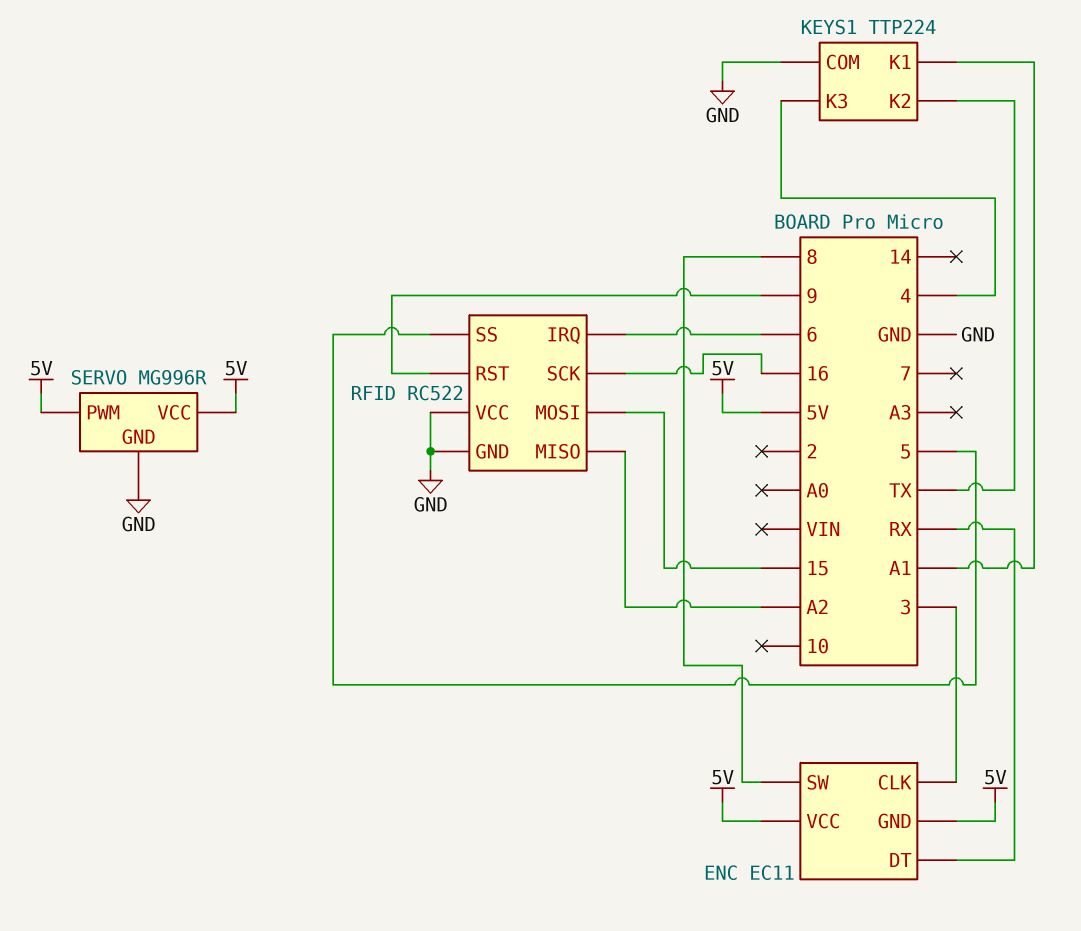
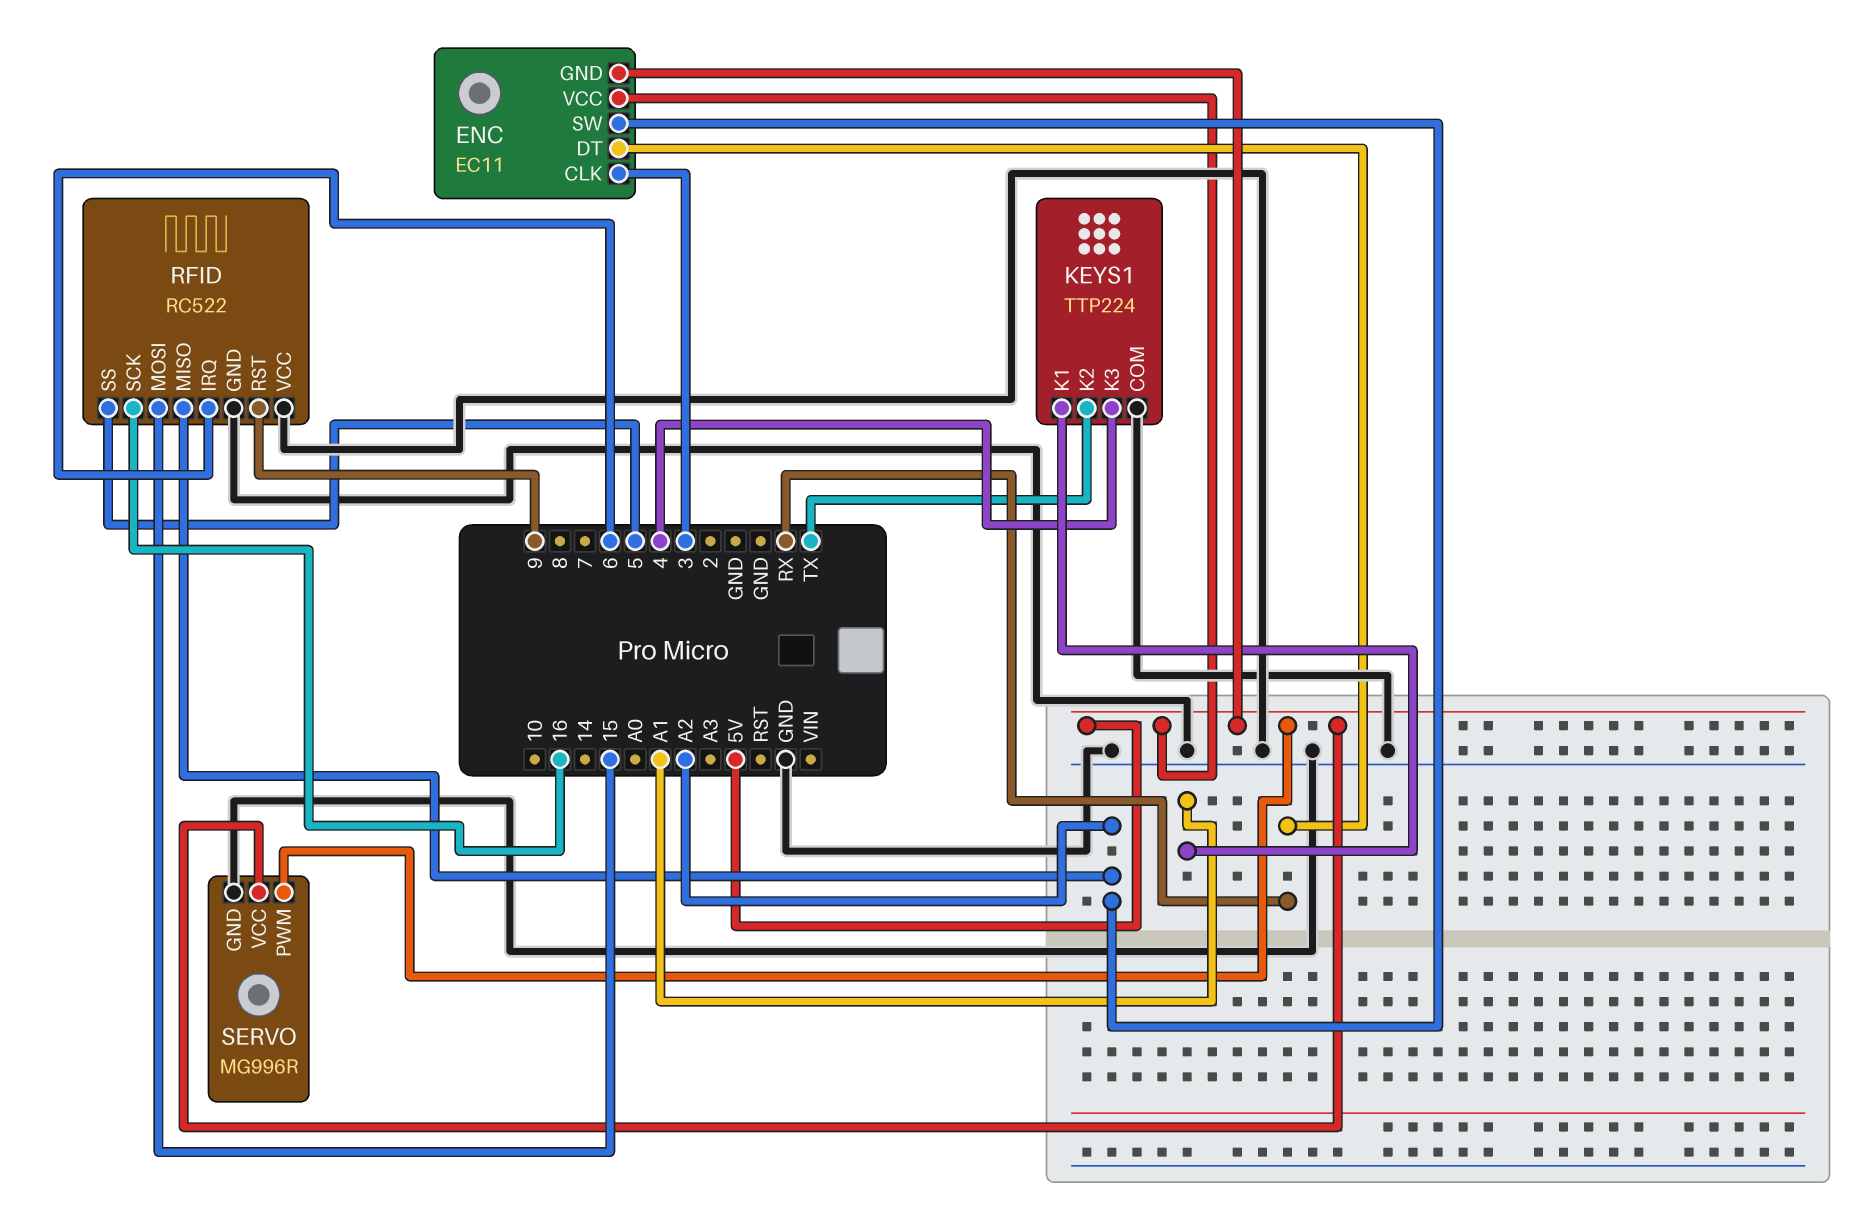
ENC pin SW: 8 -> A2

